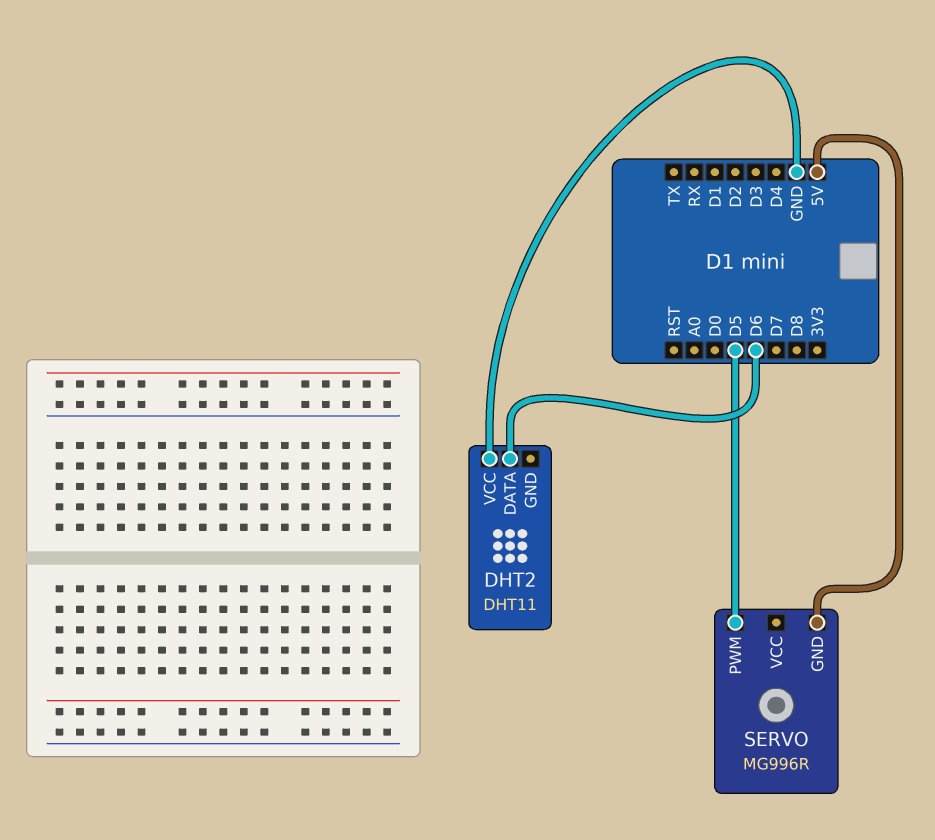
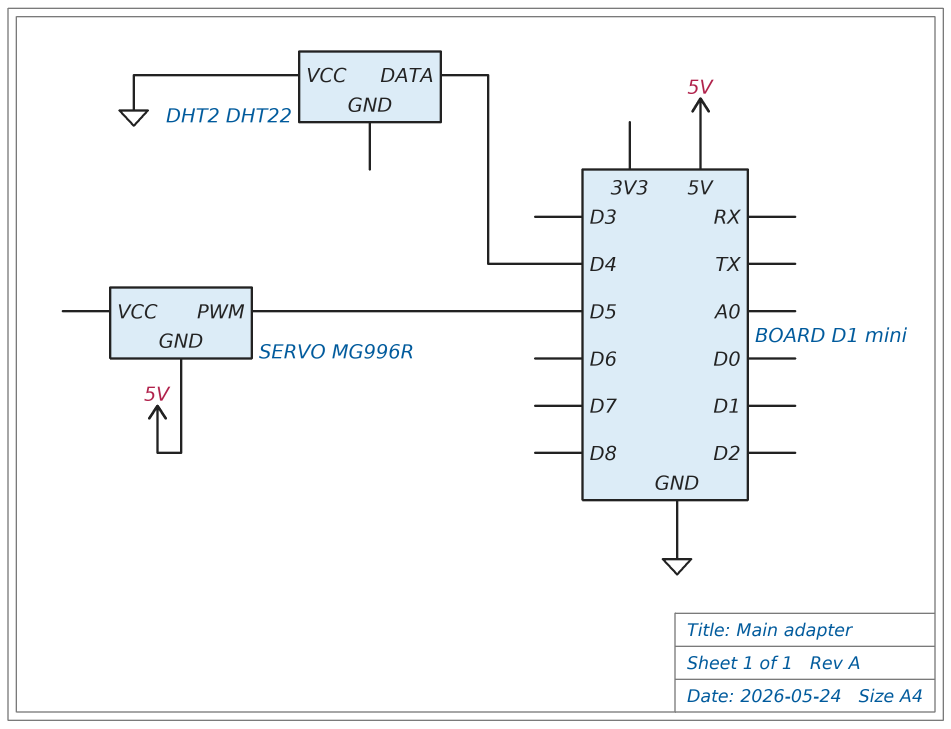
DHT2: DHT11 -> DHT22
DHT2 pin DATA: D6 -> D4

